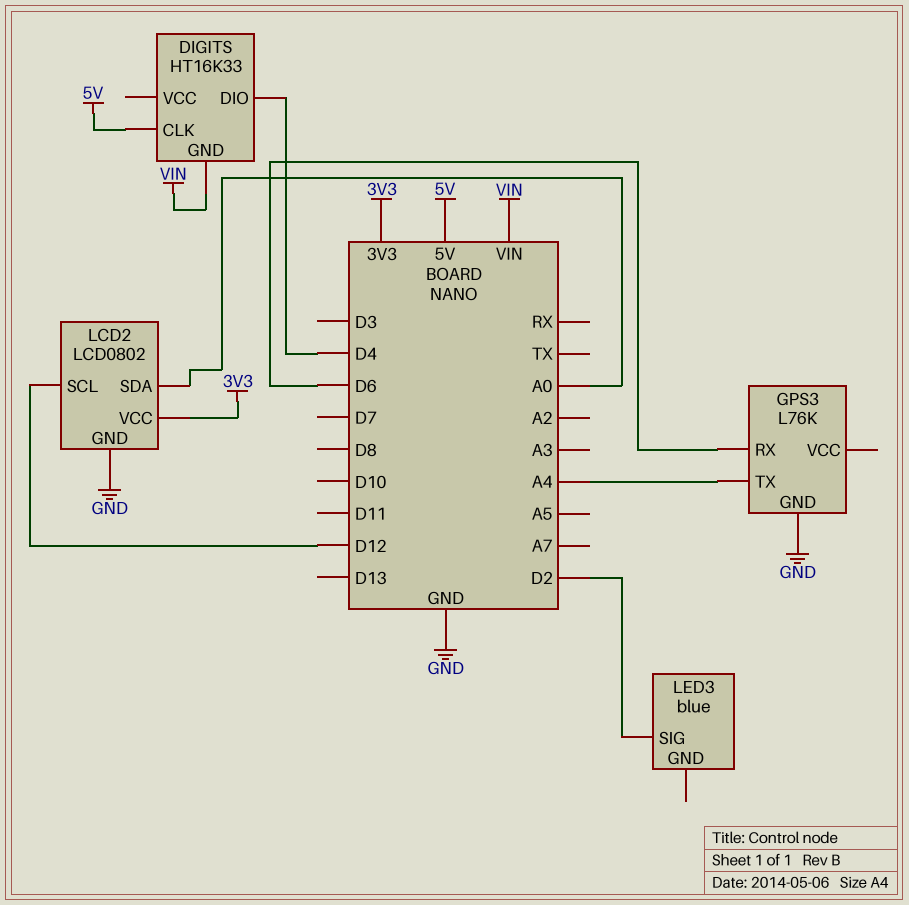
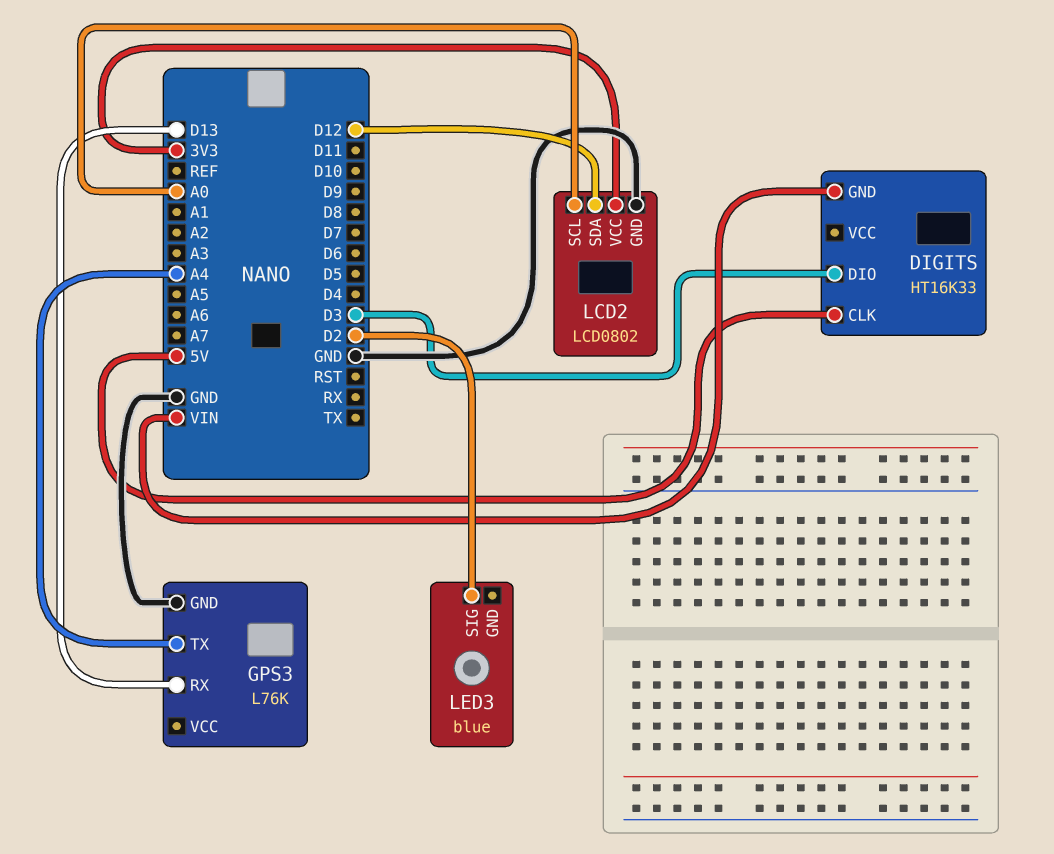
DIGITS pin DIO: D4 -> D3
GPS3 pin RX: D6 -> D13
LCD2 pin SCL: D12 -> A0
LCD2 pin SDA: A0 -> D12

